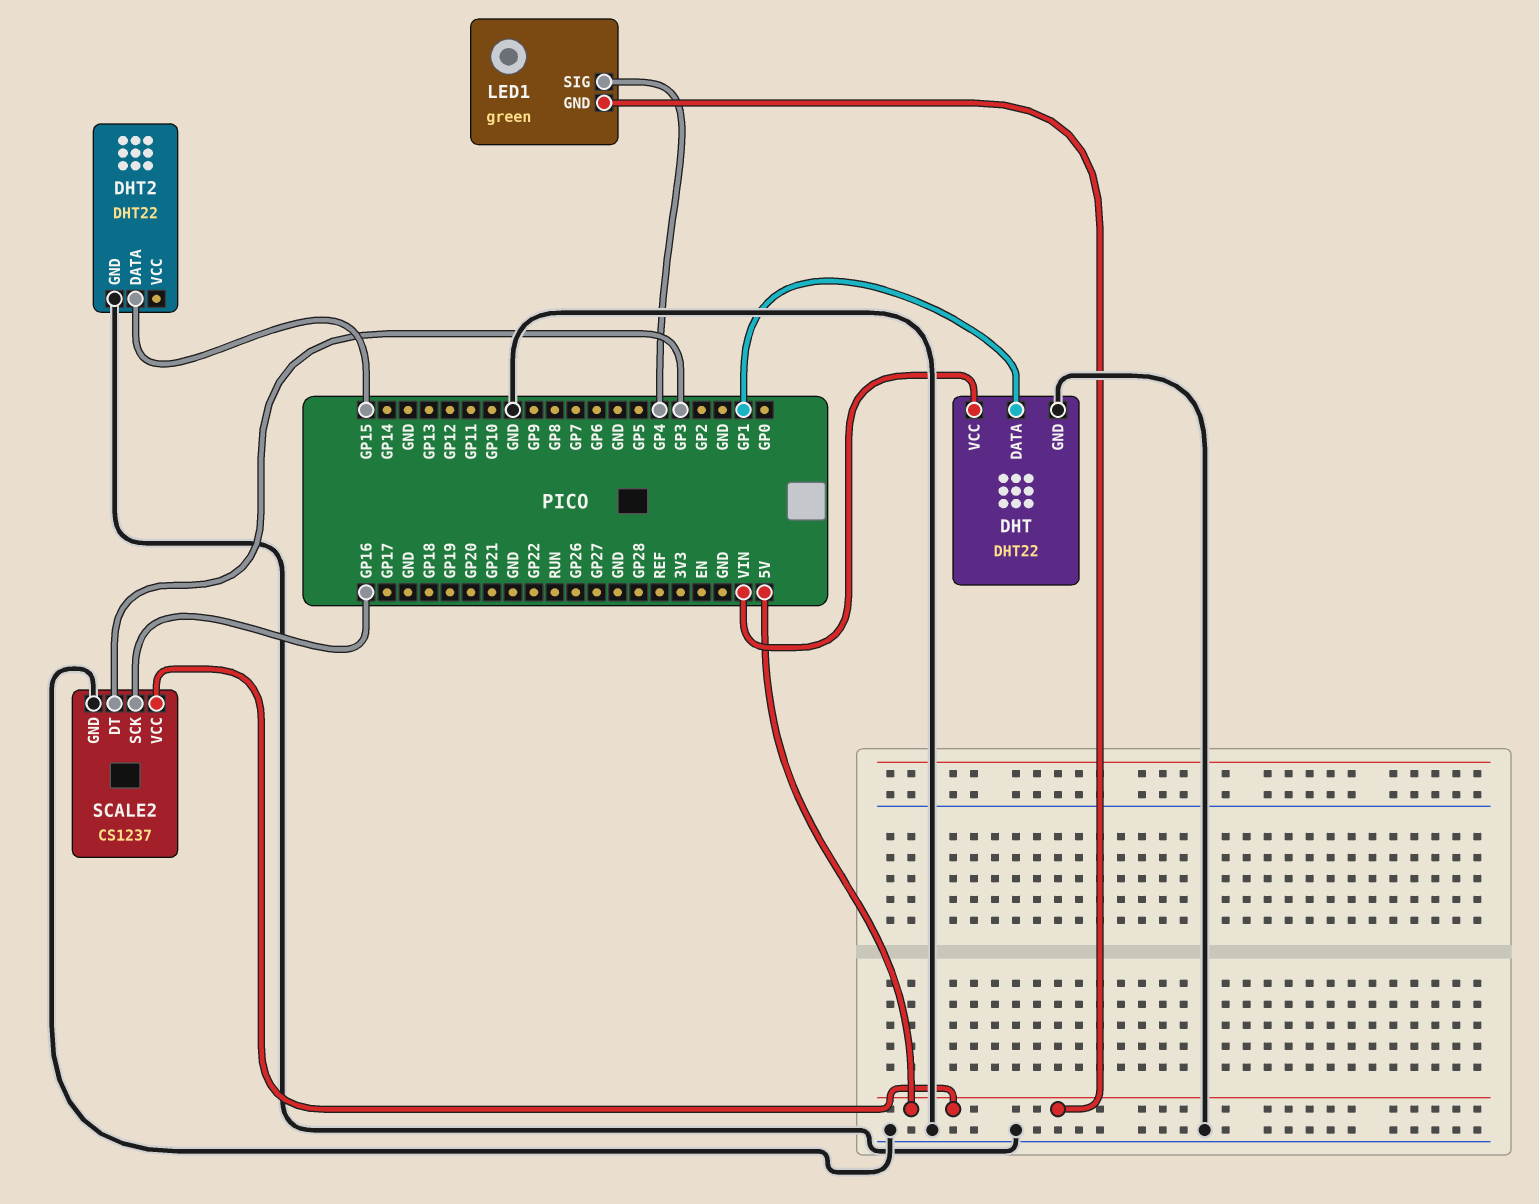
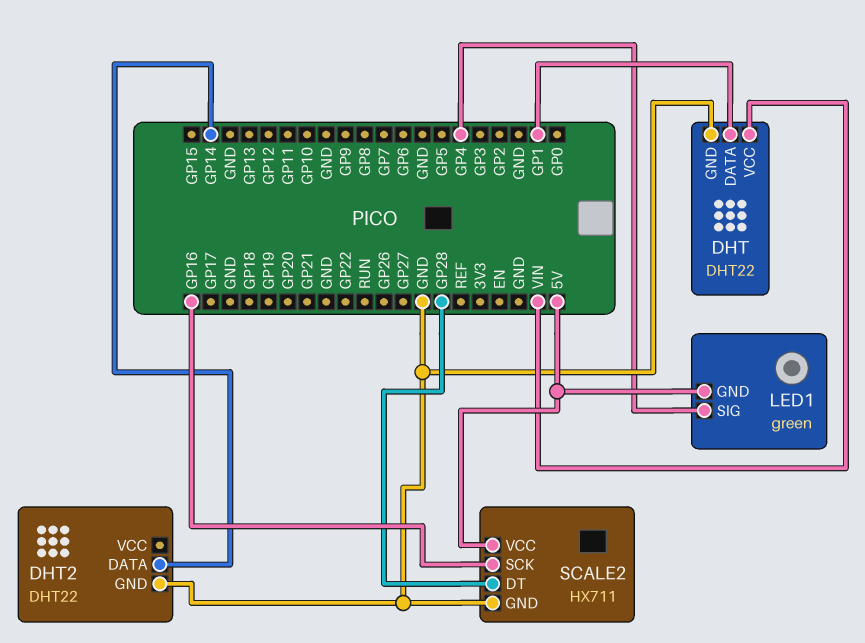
DHT2 pin DATA: GP15 -> GP14
SCALE2: CS1237 -> HX711
SCALE2 pin DT: GP3 -> GP28

